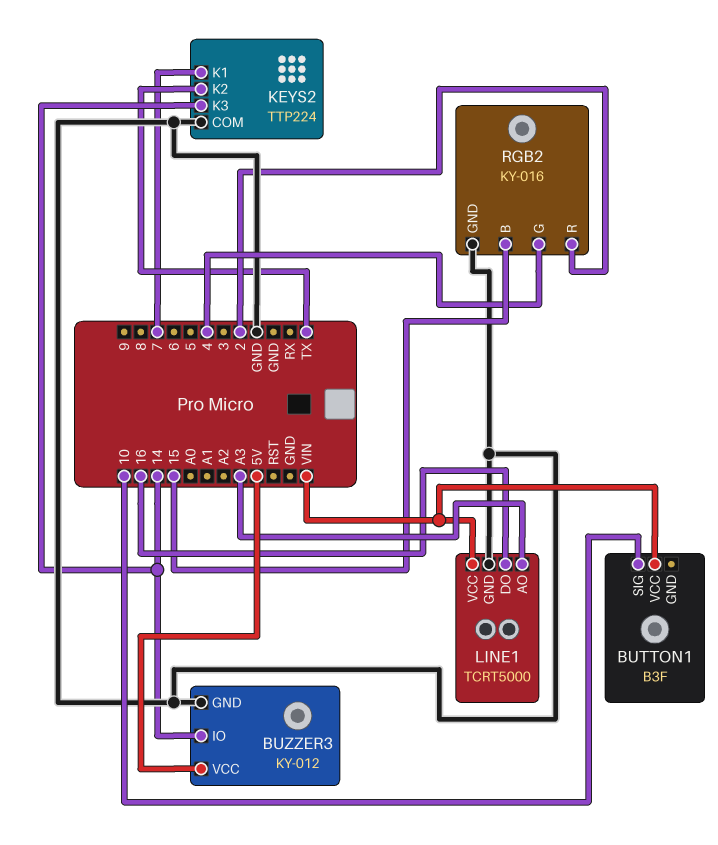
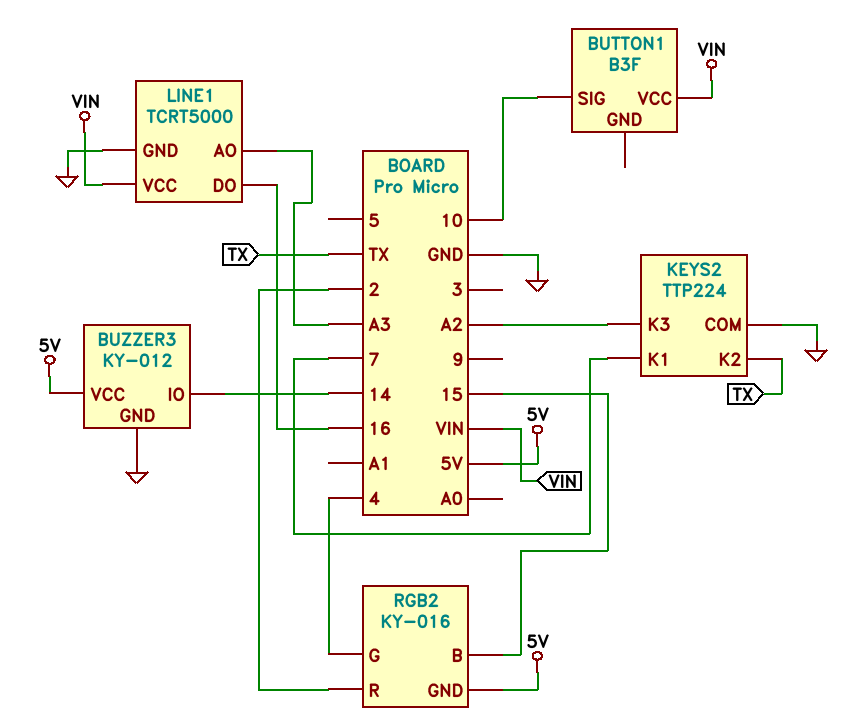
KEYS2 pin K3: 14 -> A2
RGB2 pin GND: GND -> 5V

